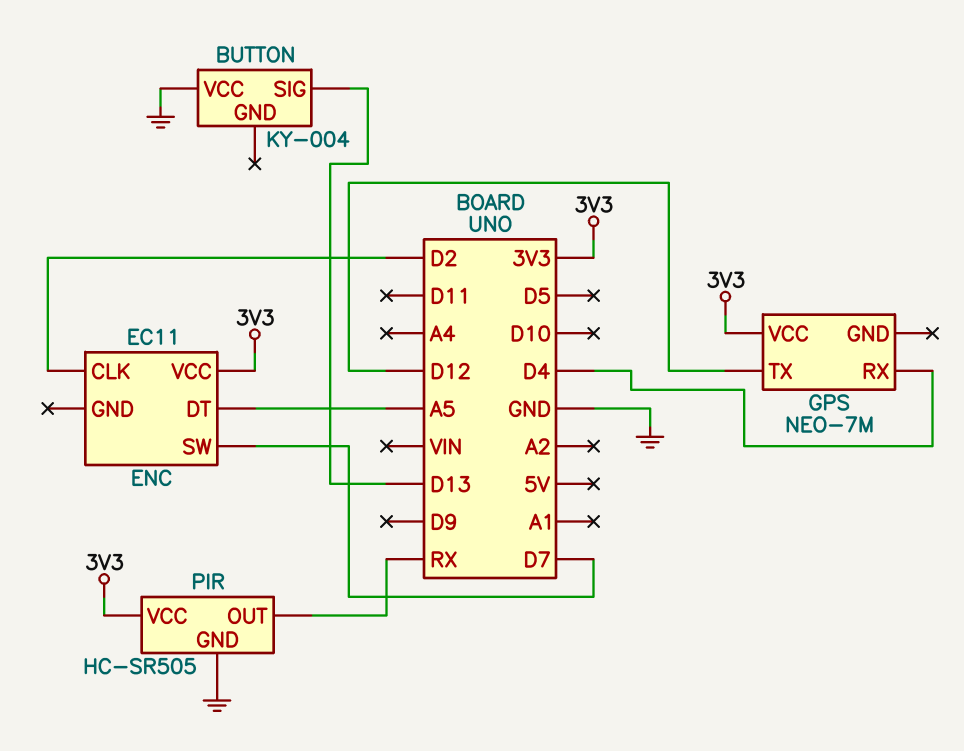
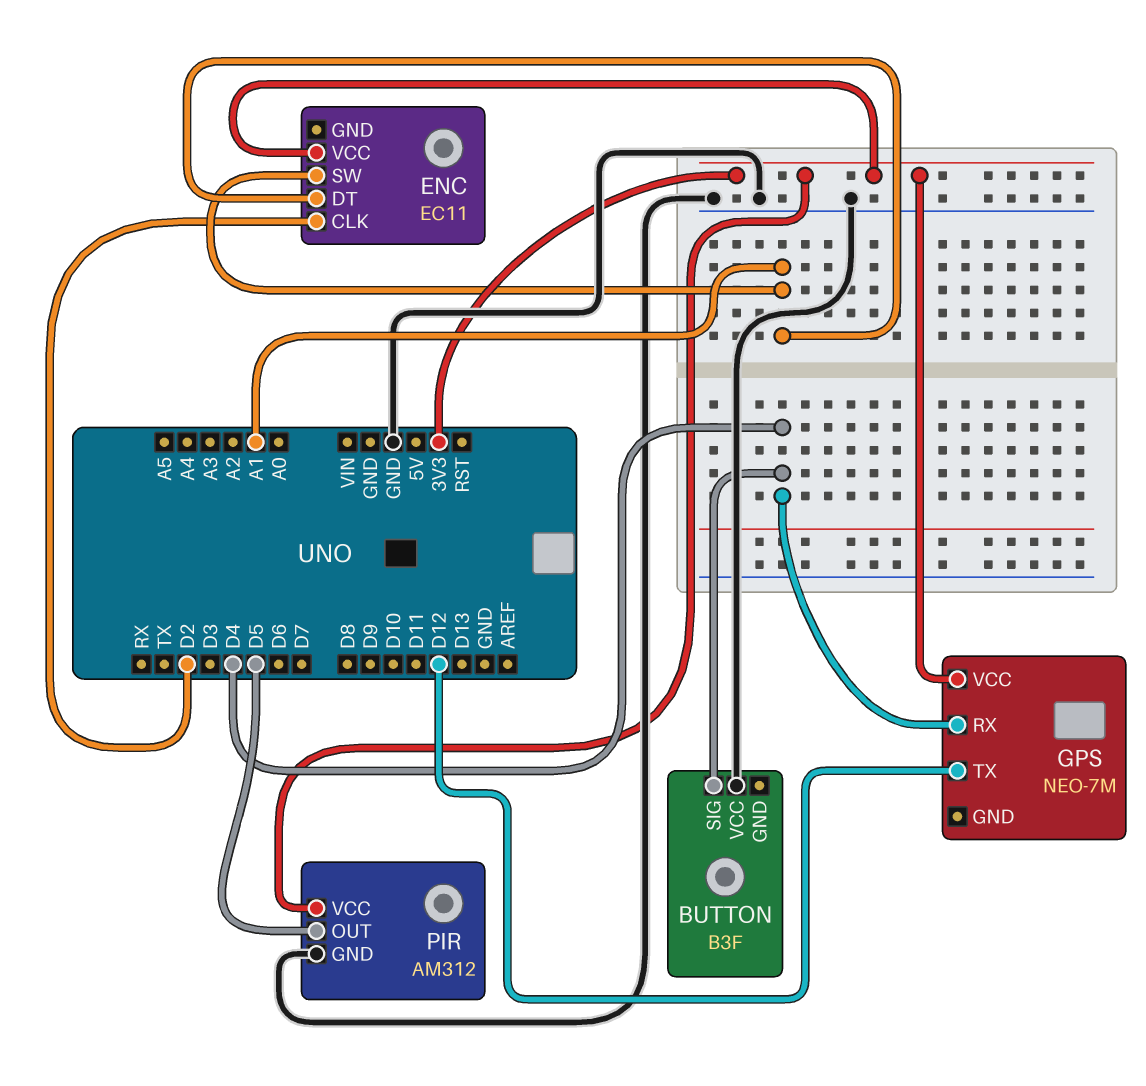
BUTTON: KY-004 -> B3F
BUTTON pin SIG: D13 -> D4
ENC pin DT: A5 -> A1
ENC pin SW: D7 -> A1
PIR: HC-SR505 -> AM312
PIR pin OUT: RX -> D5

